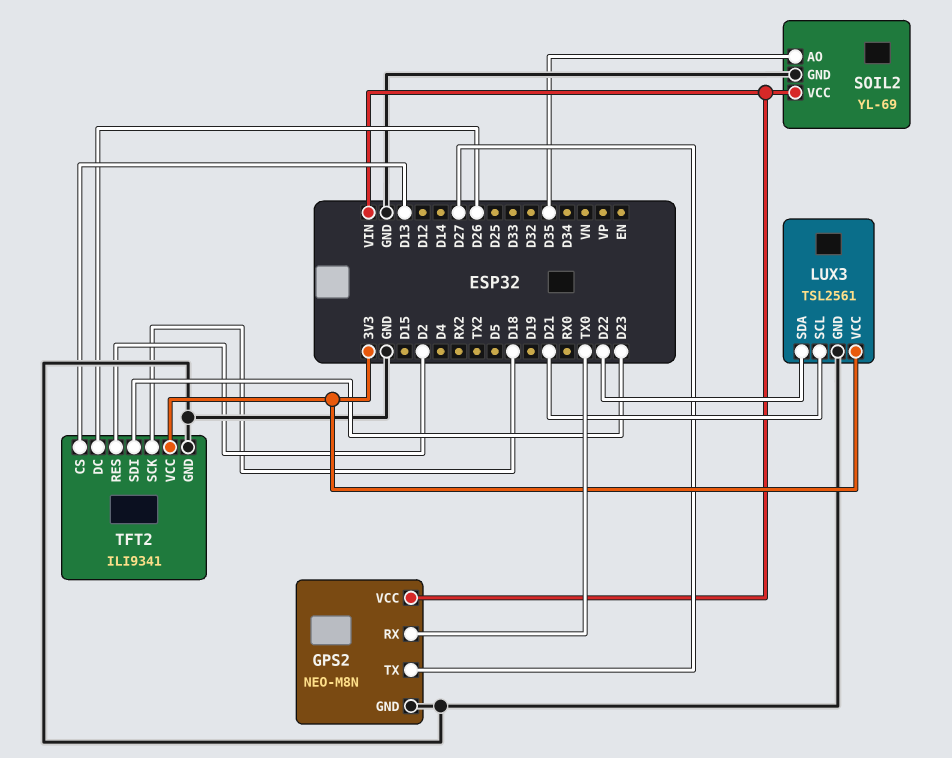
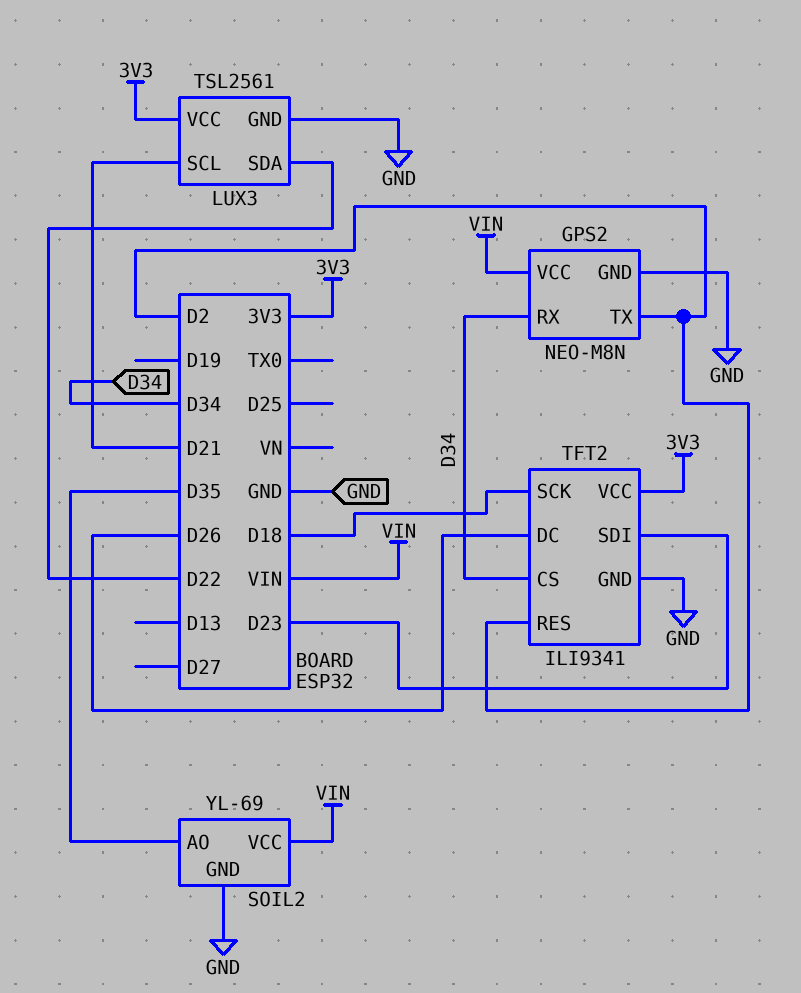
GPS2 pin RX: TX0 -> D34
GPS2 pin TX: D27 -> D2
TFT2 pin CS: D13 -> D34

